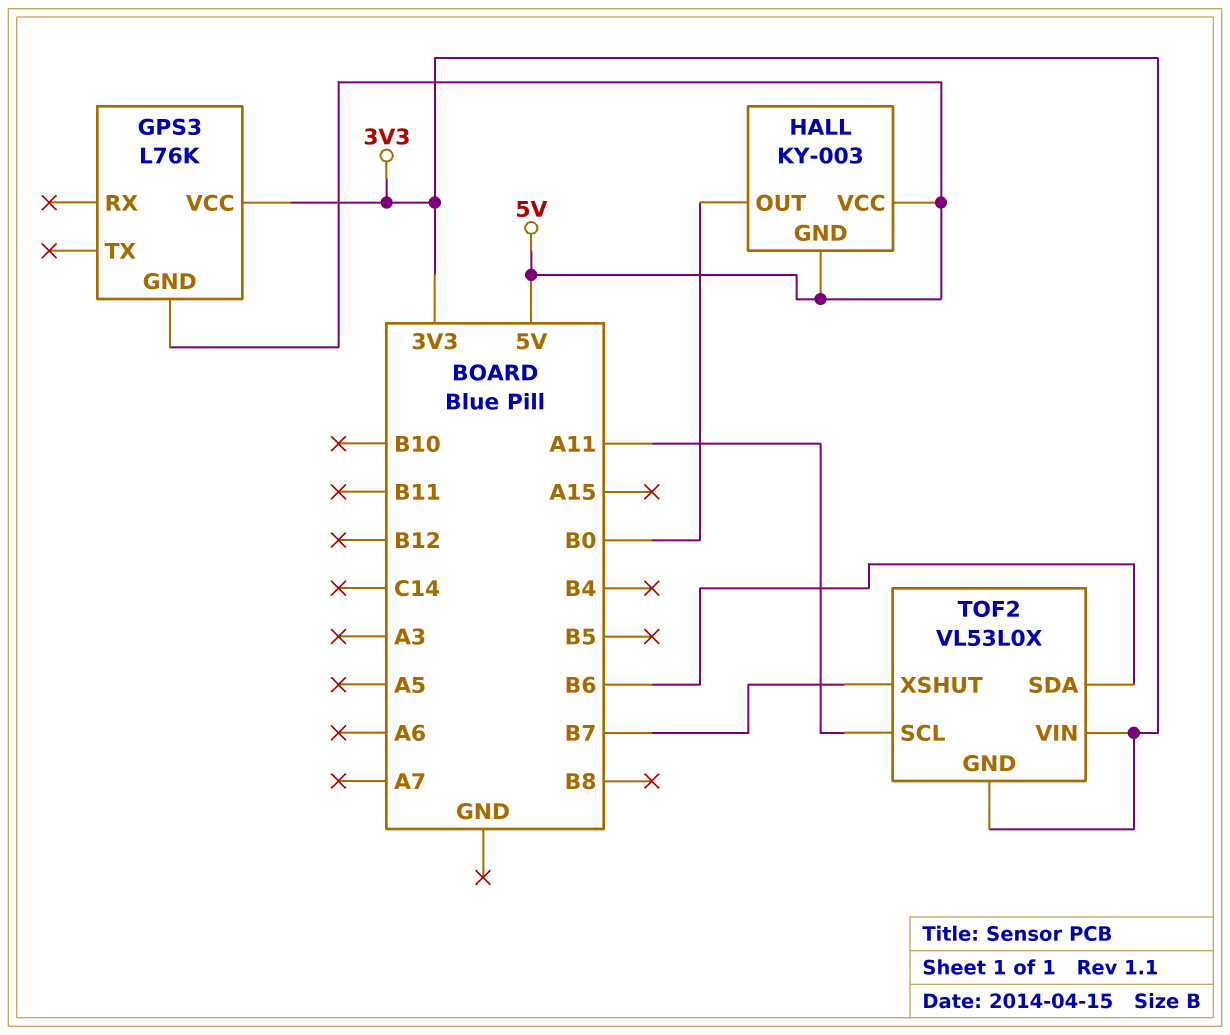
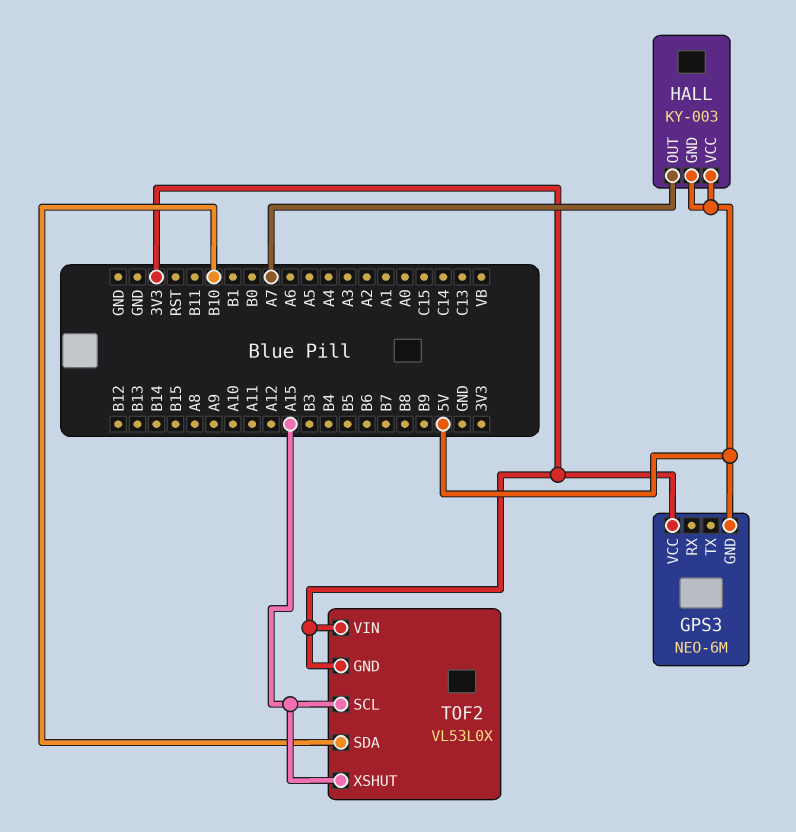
GPS3: L76K -> NEO-6M
HALL pin OUT: B0 -> A7
TOF2 pin SCL: A11 -> A15
TOF2 pin SDA: B6 -> B10
TOF2 pin XSHUT: B7 -> A15

